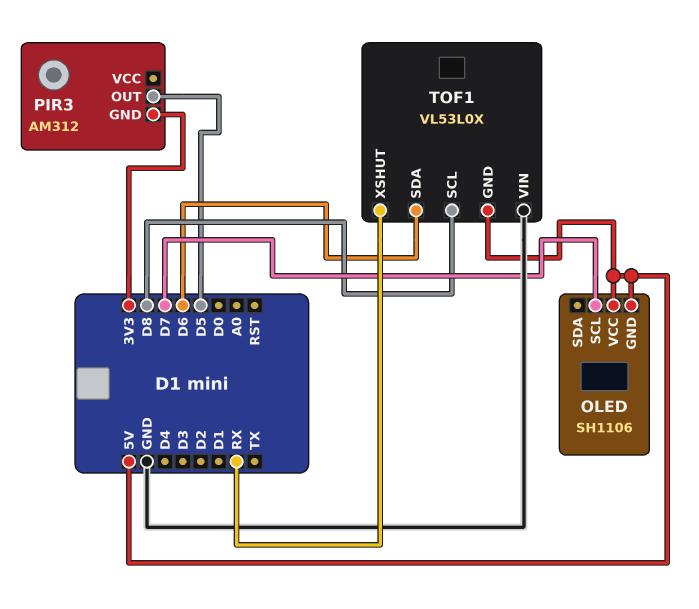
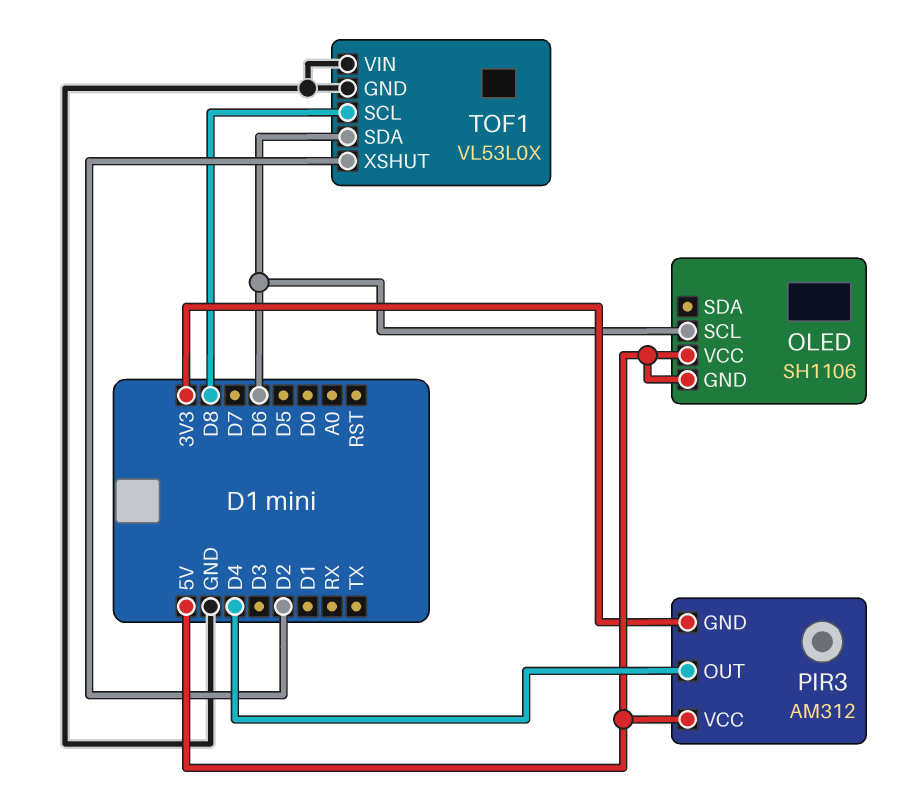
OLED pin SCL: D7 -> D6
PIR3 pin OUT: D5 -> D4
PIR3 pin VCC: none -> 5V
TOF1 pin GND: 5V -> GND
TOF1 pin XSHUT: RX -> D2

